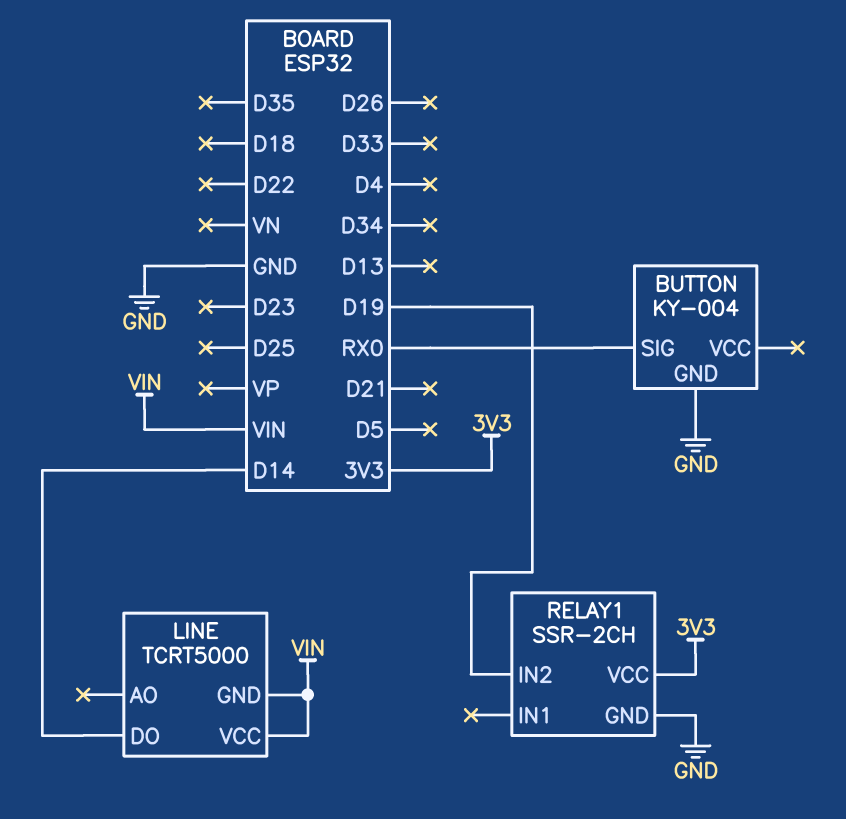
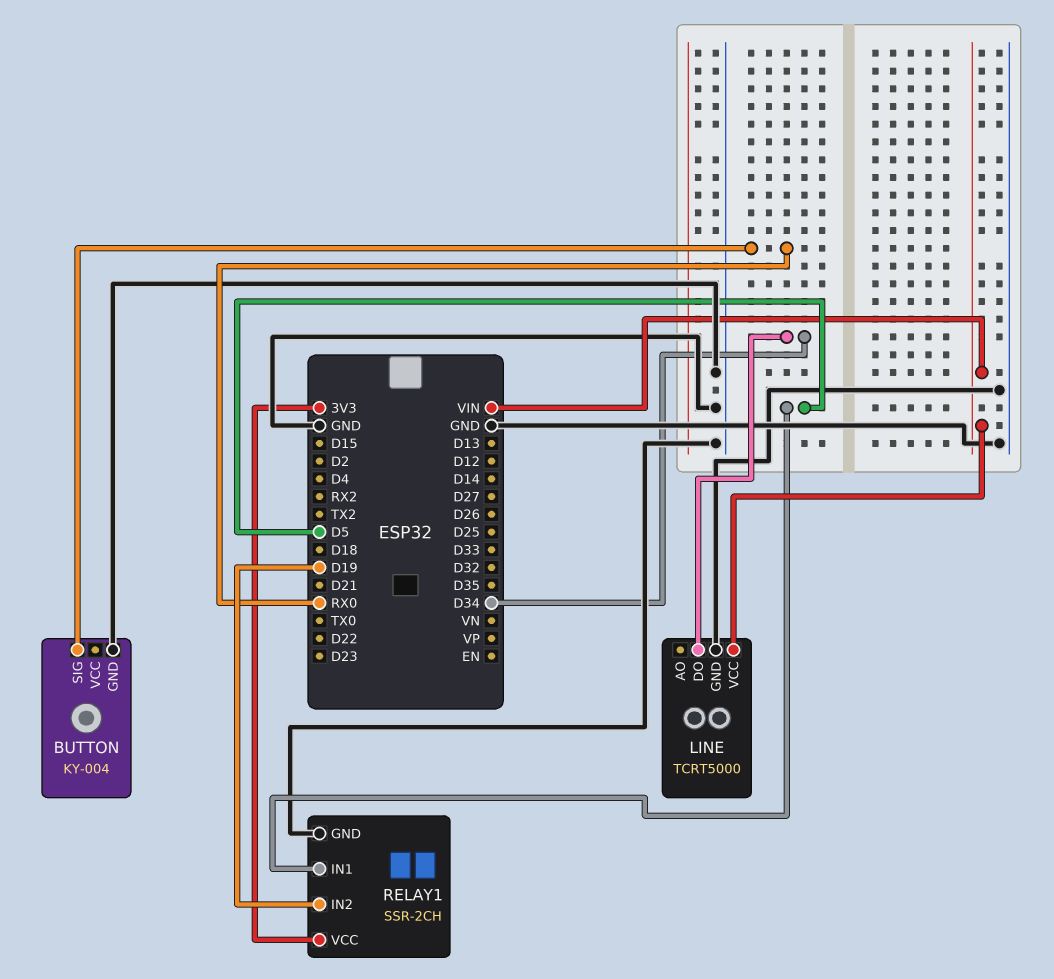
LINE pin DO: D14 -> D34
LINE pin GND: VIN -> GND
RELAY1 pin IN1: none -> D5

